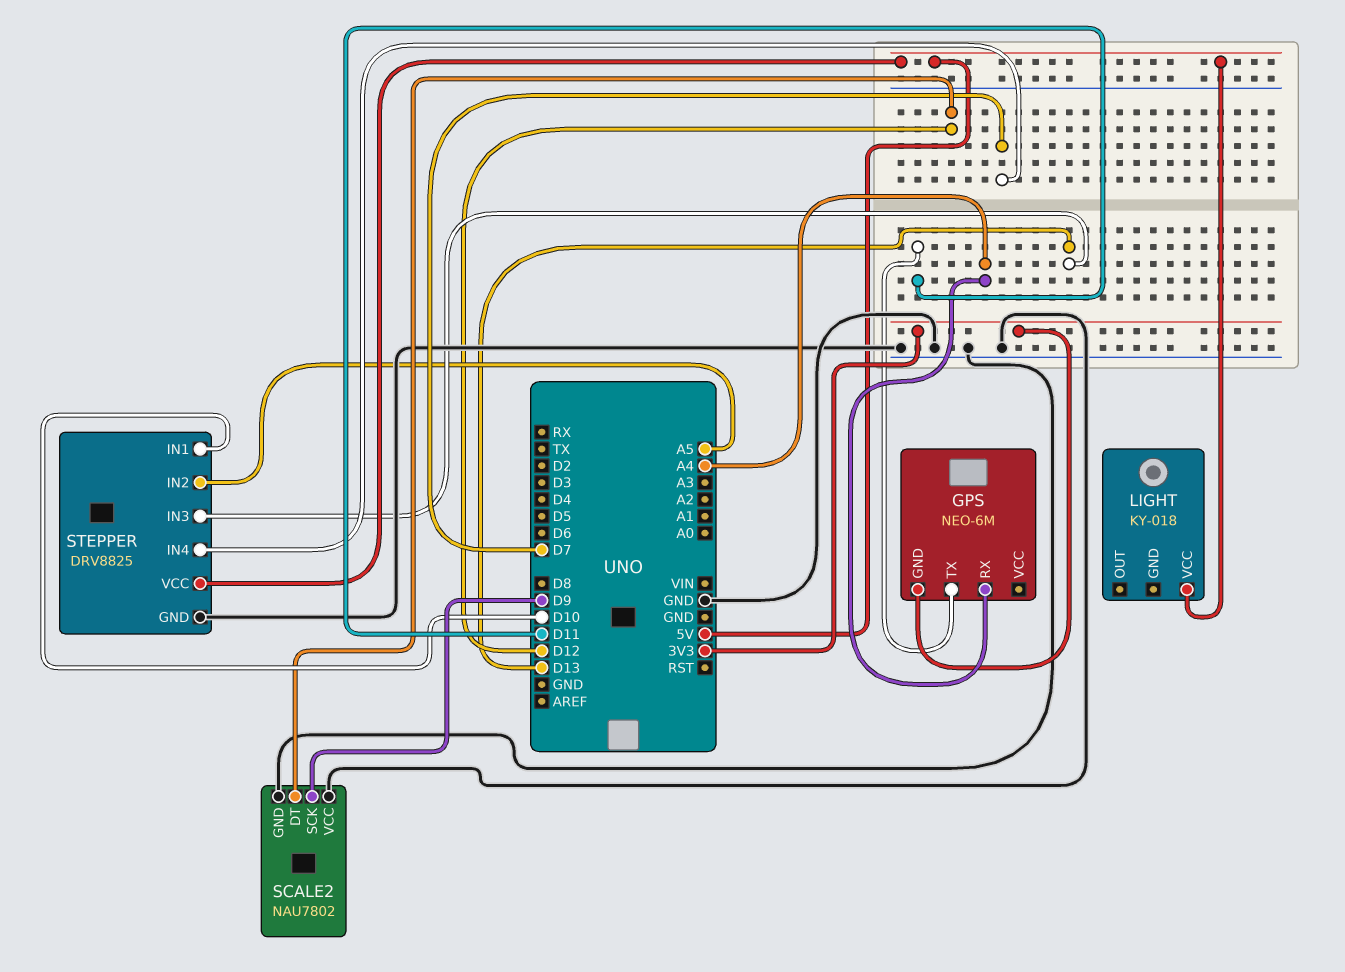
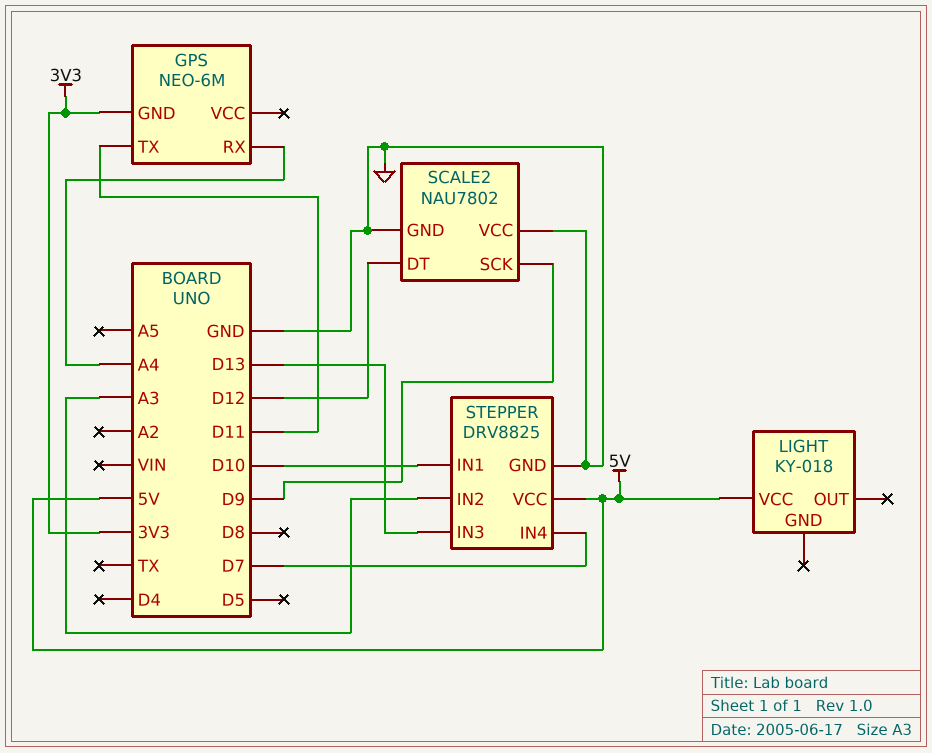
STEPPER pin IN2: A5 -> A3

